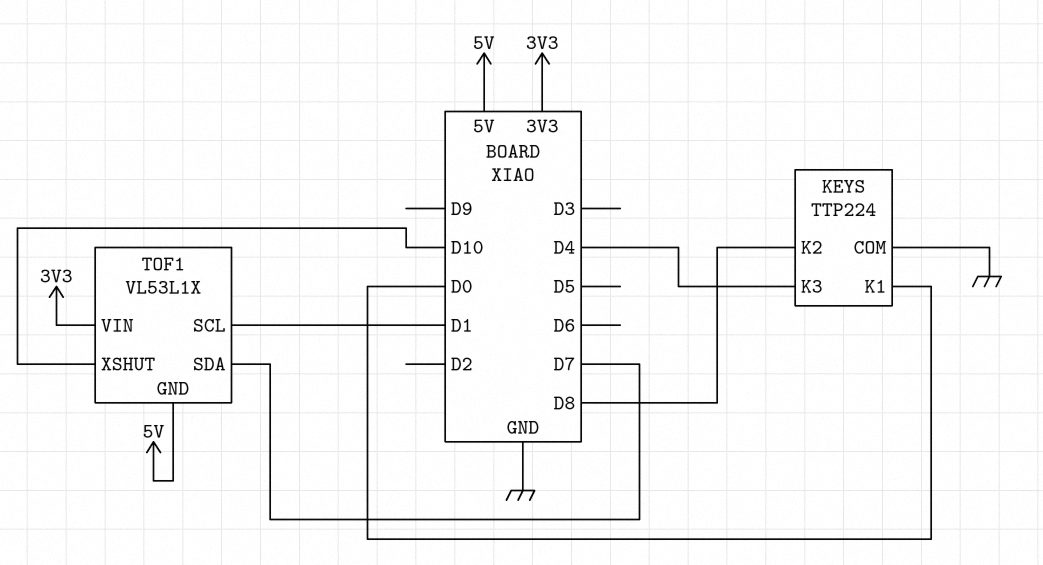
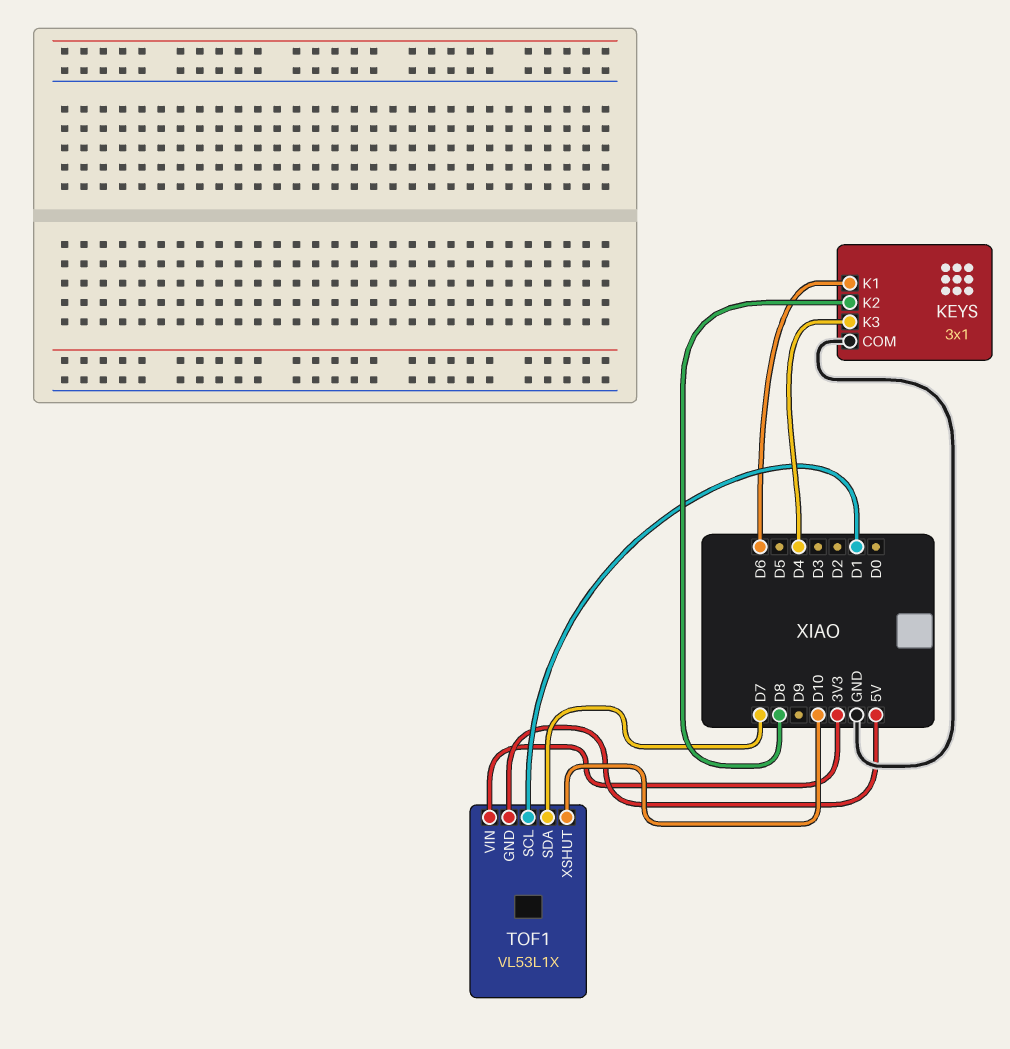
KEYS: TTP224 -> 3x1
KEYS pin K1: D0 -> D6

